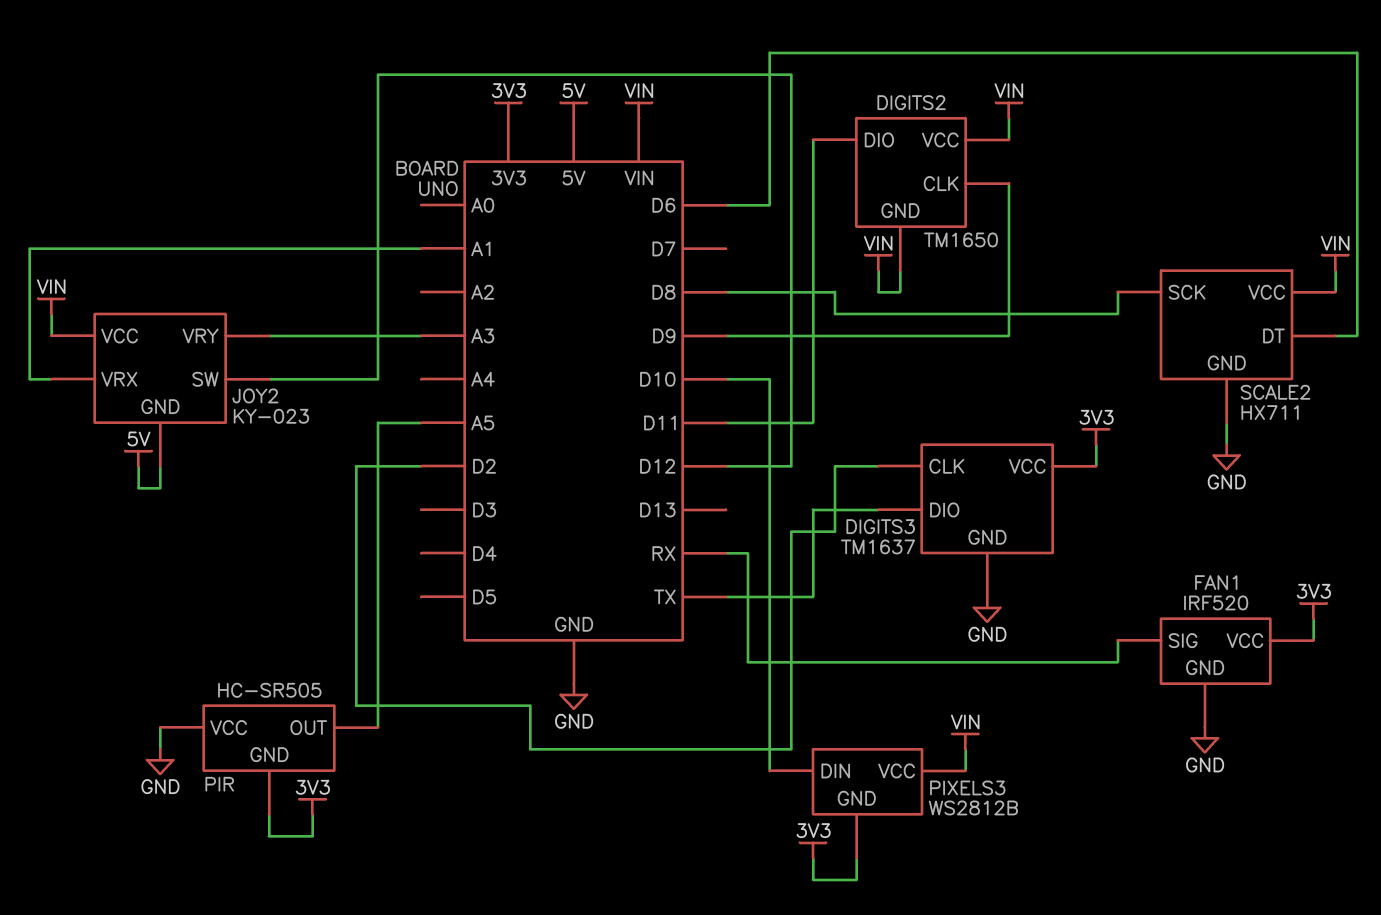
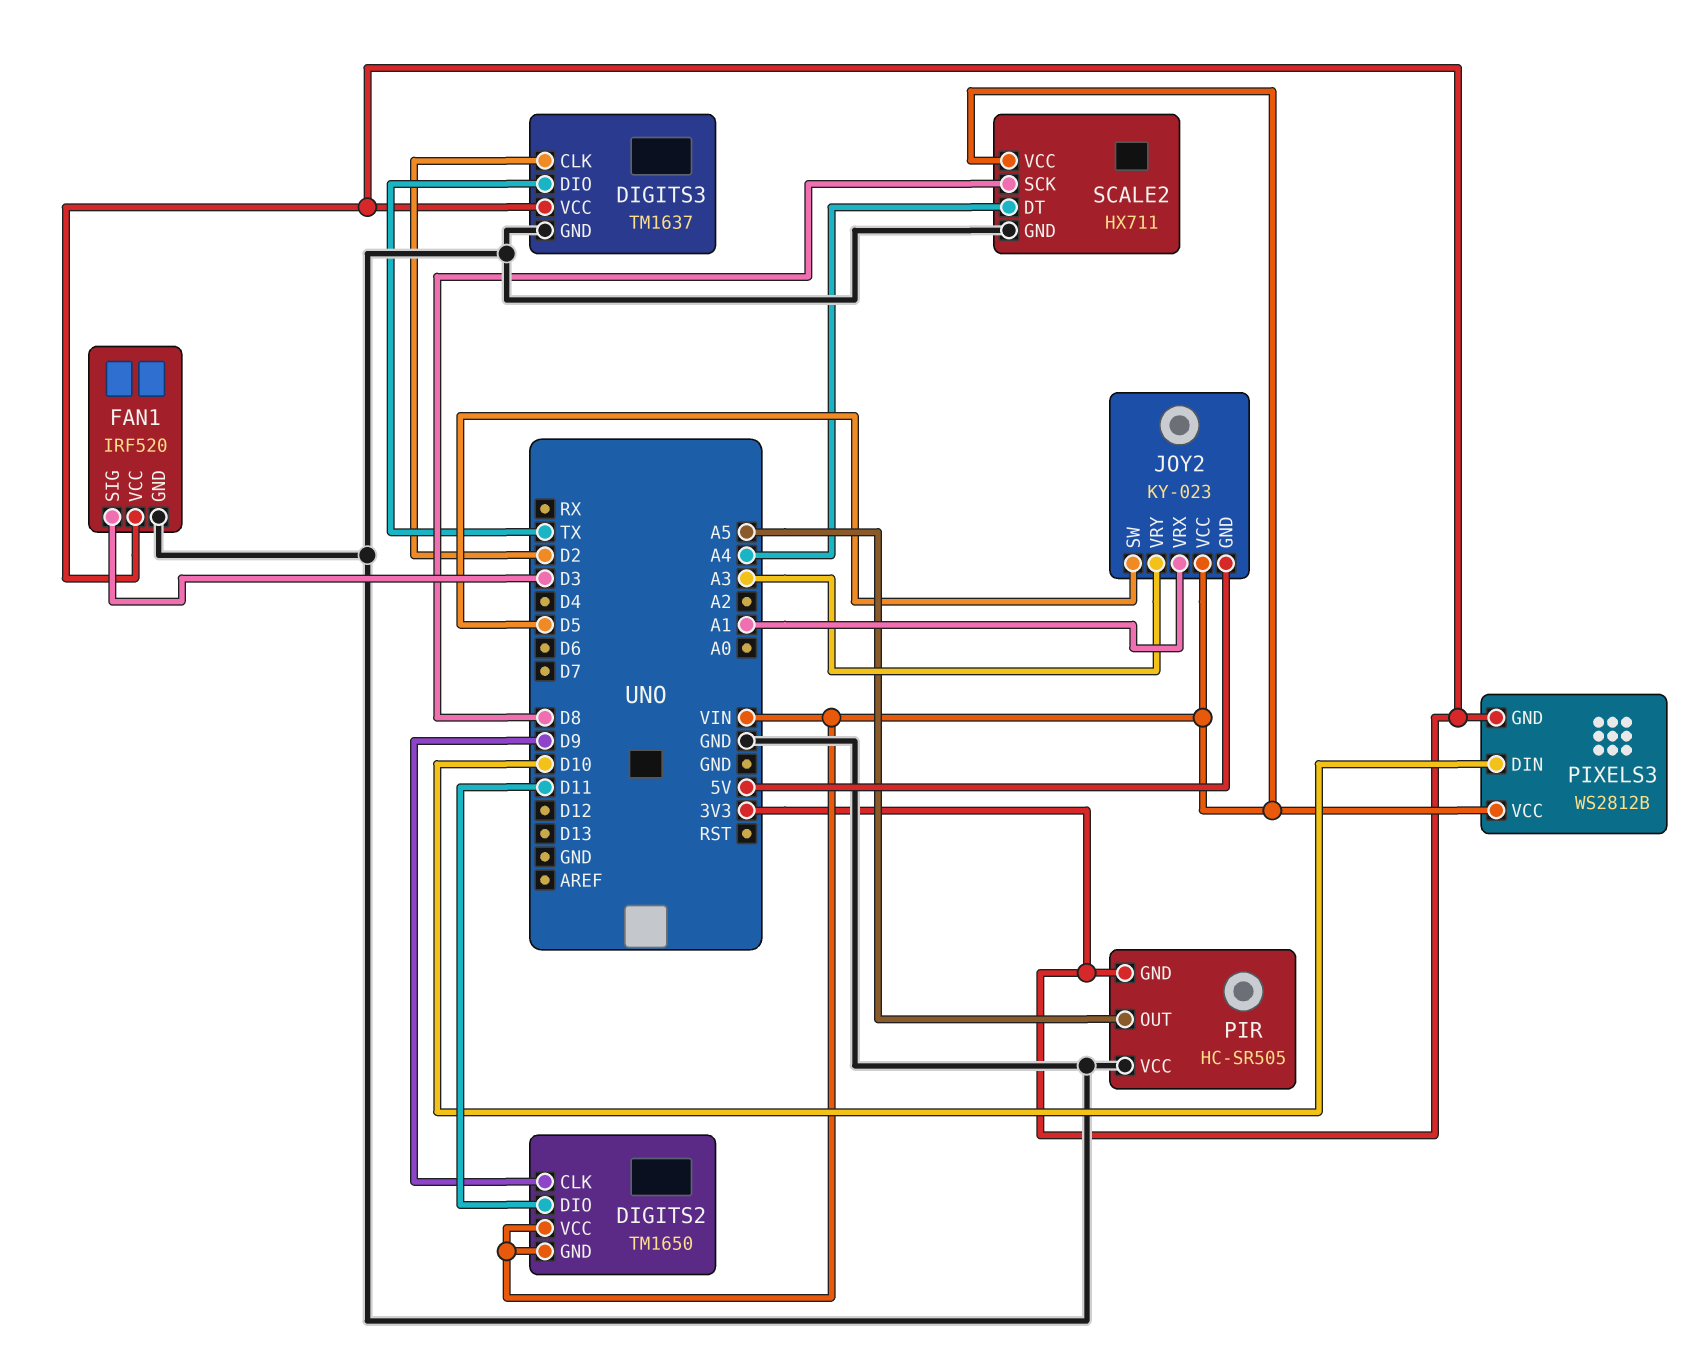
FAN1 pin SIG: RX -> D3
JOY2 pin SW: D12 -> D5
SCALE2 pin DT: D6 -> A4

